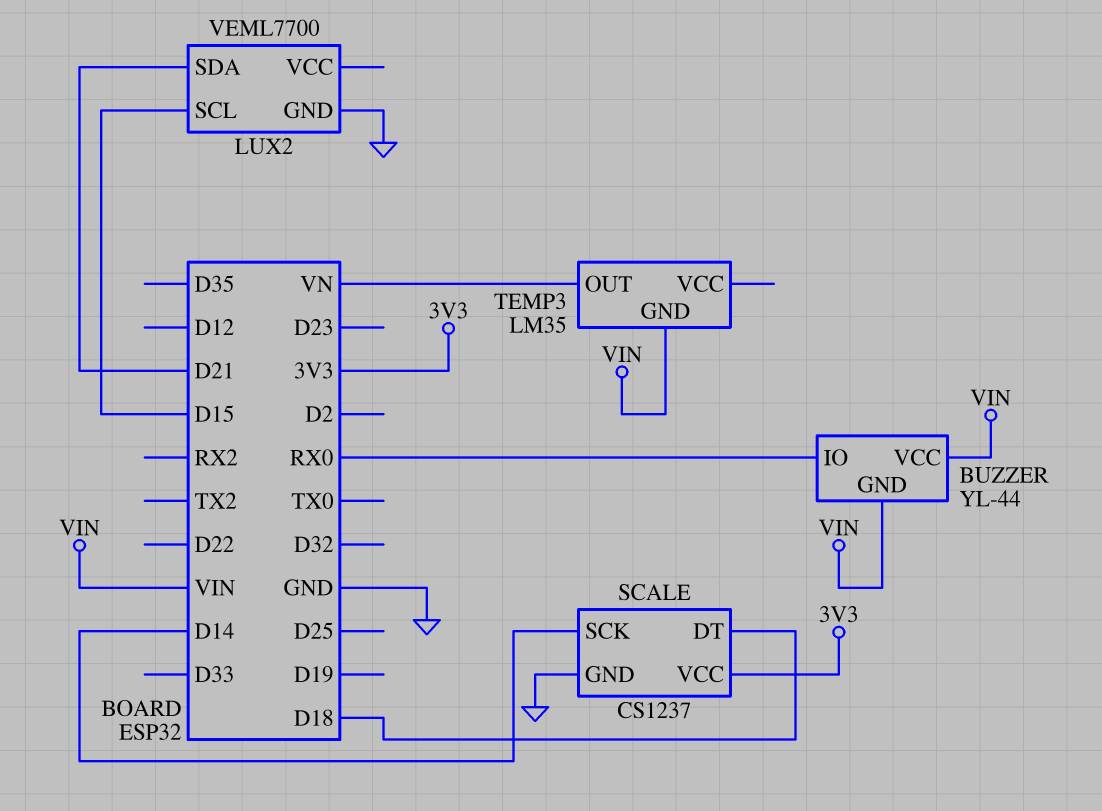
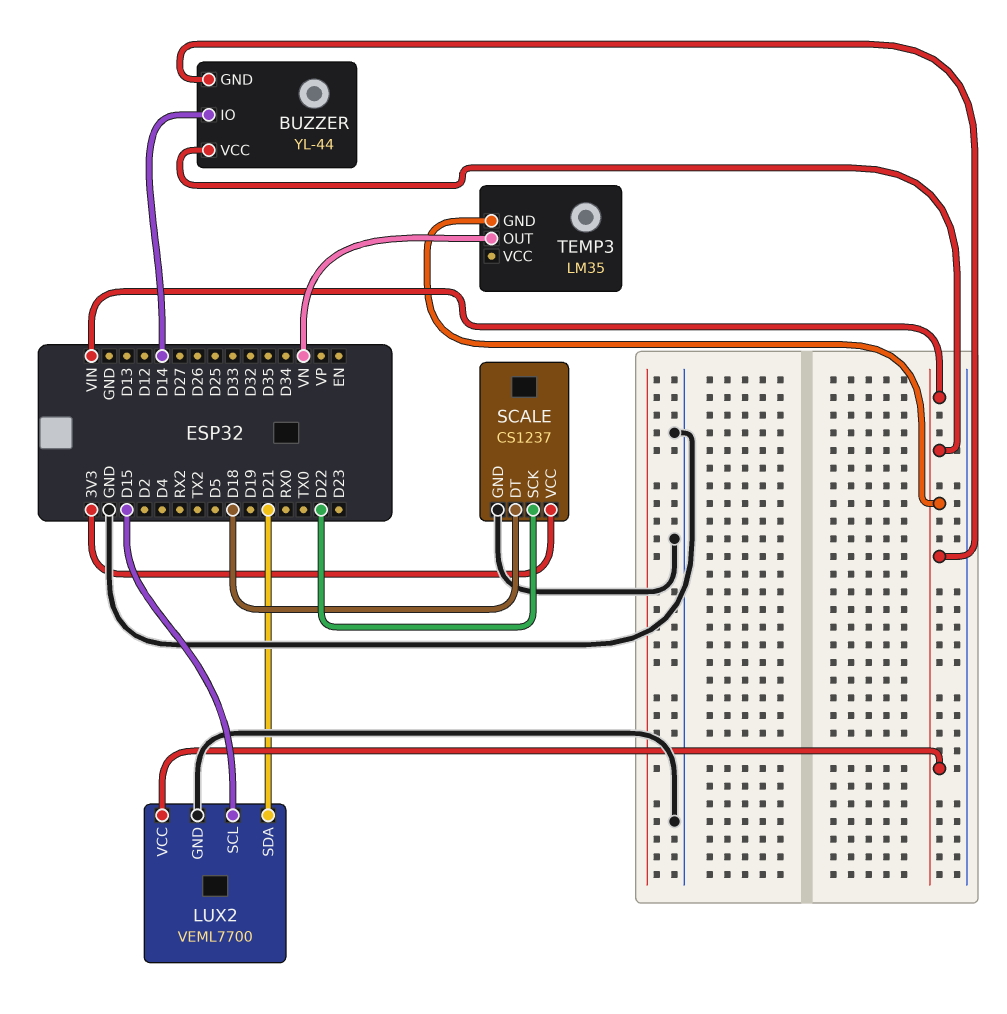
BUZZER pin IO: RX0 -> D14
LUX2 pin VCC: none -> VIN
SCALE pin SCK: D14 -> D22

